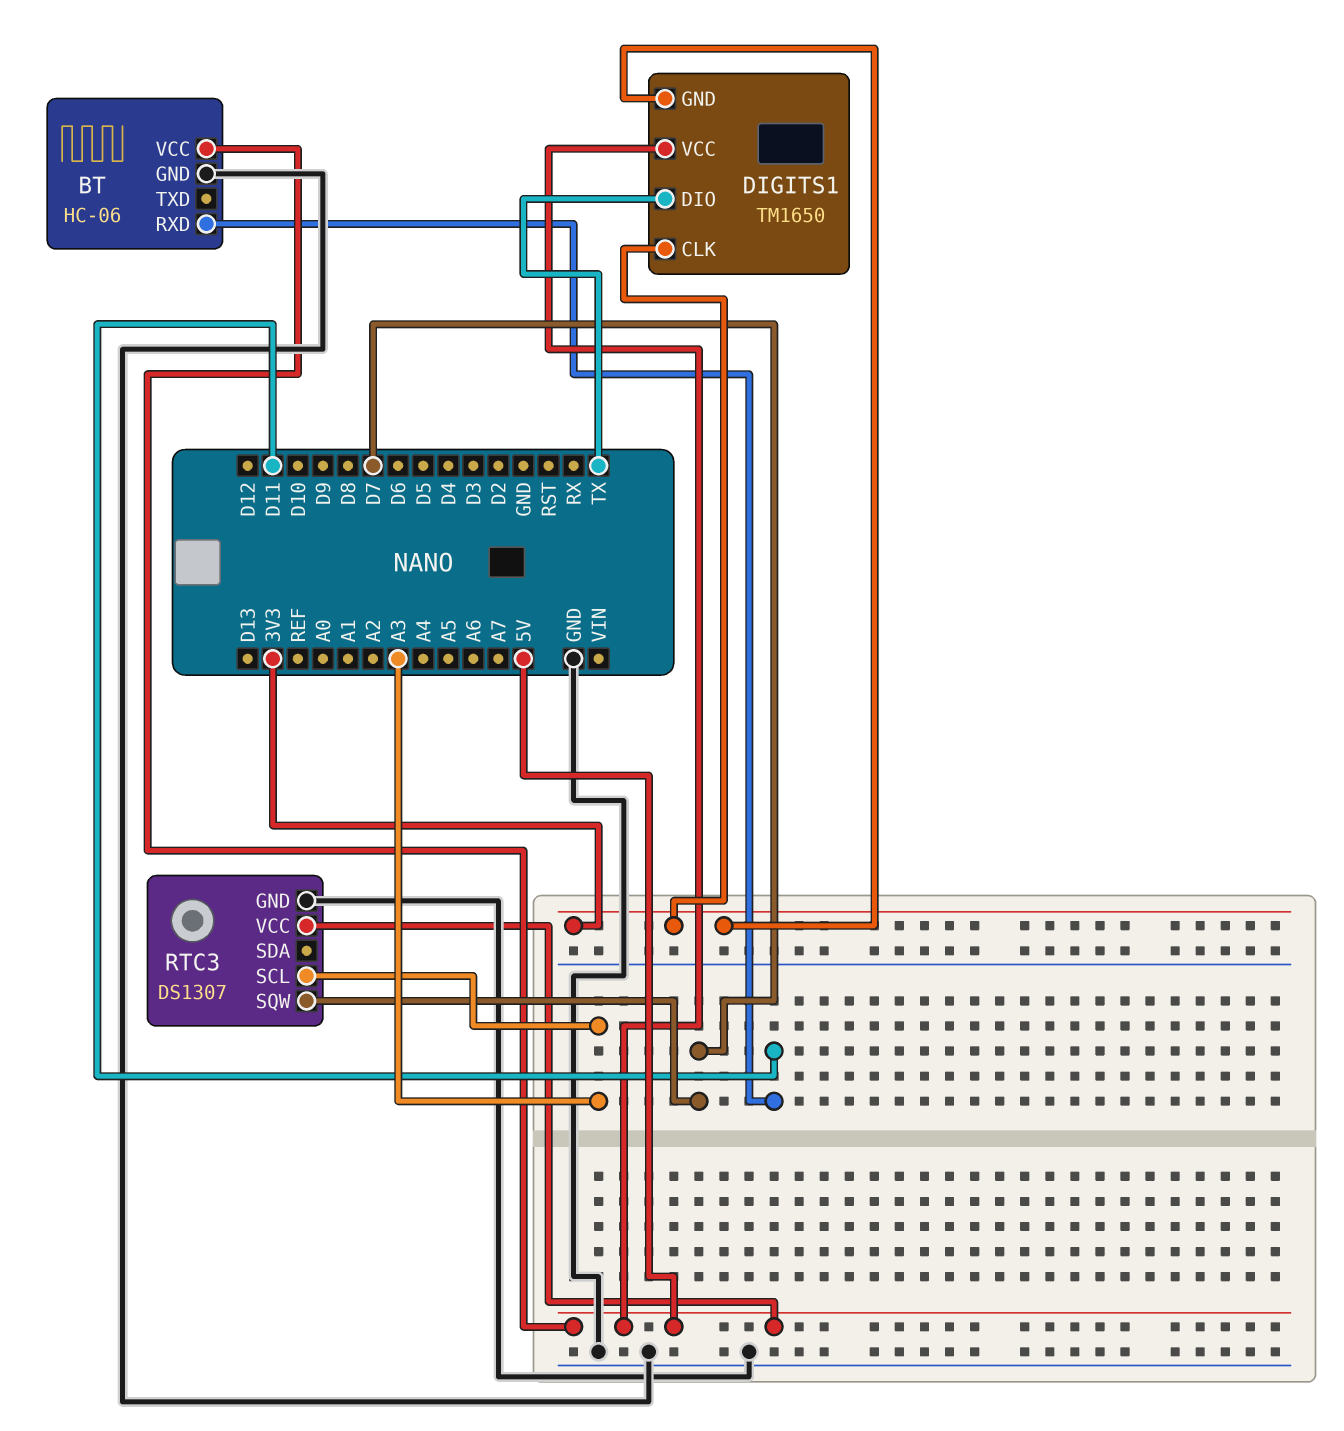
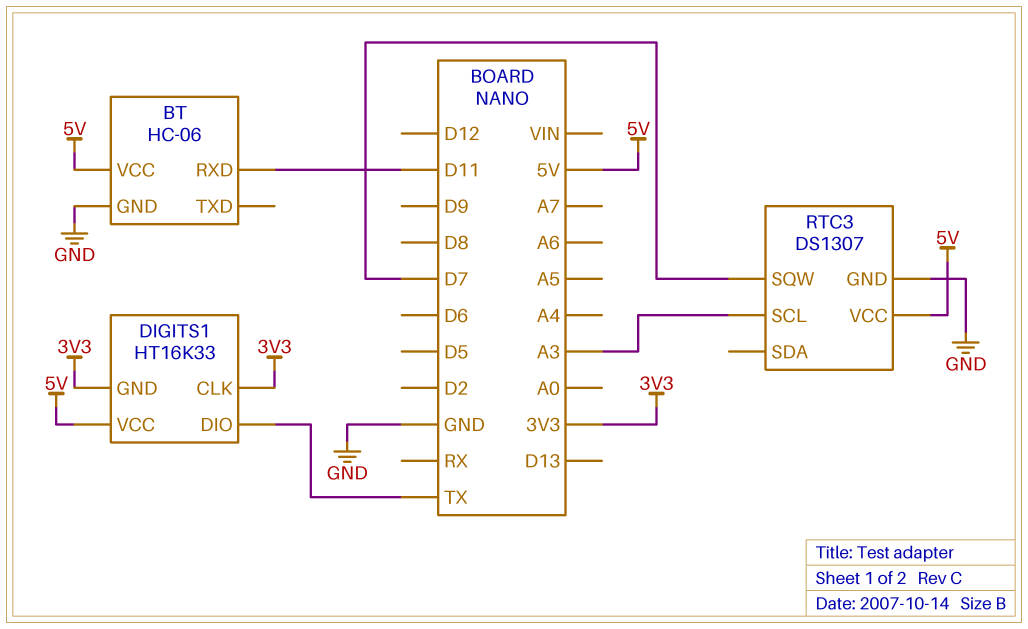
DIGITS1: TM1650 -> HT16K33

